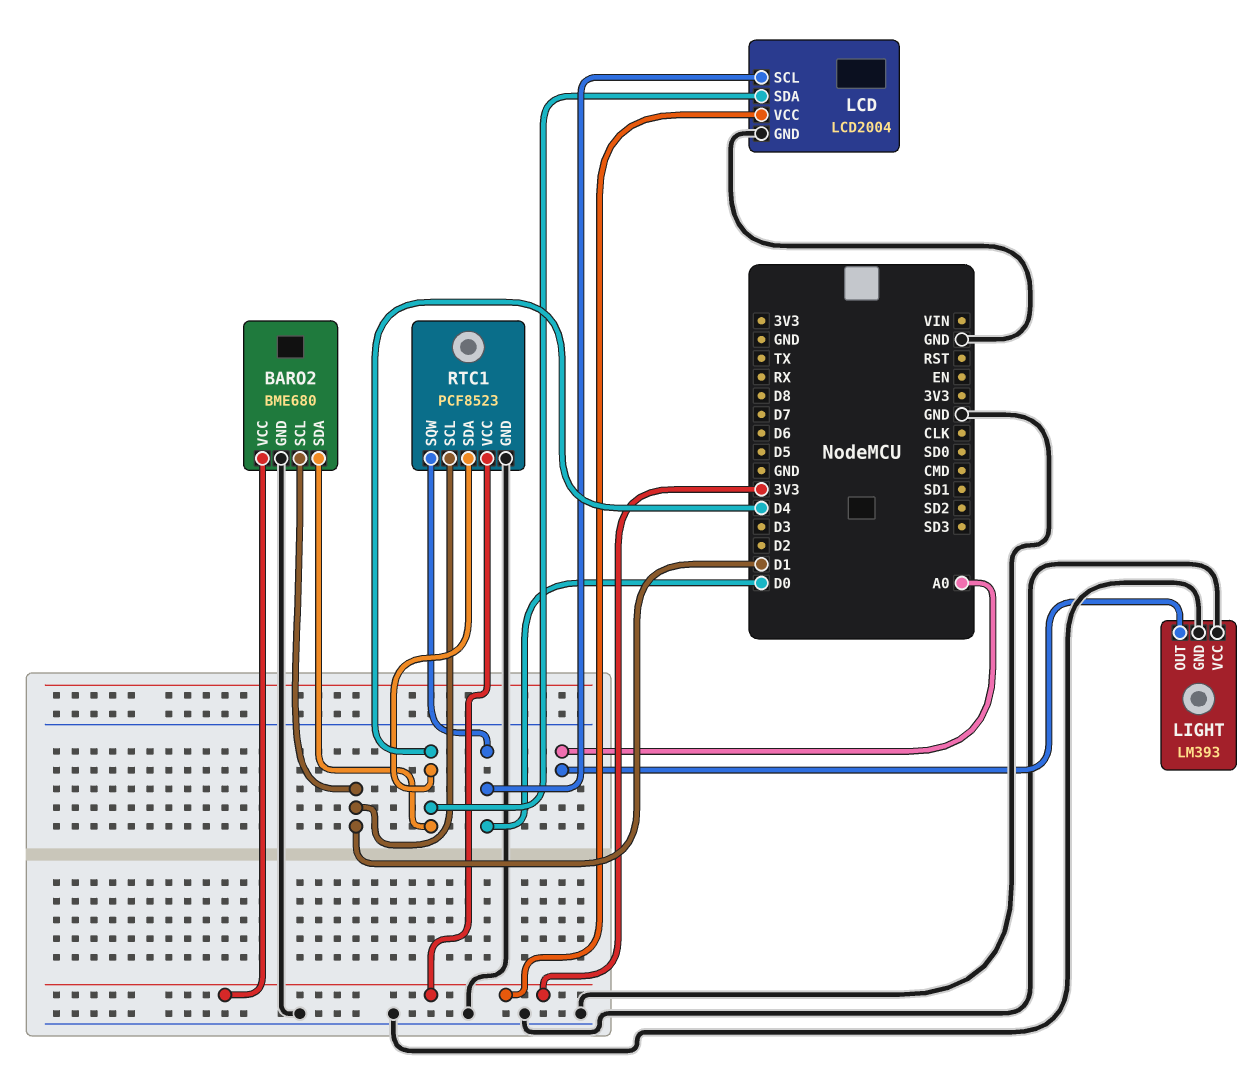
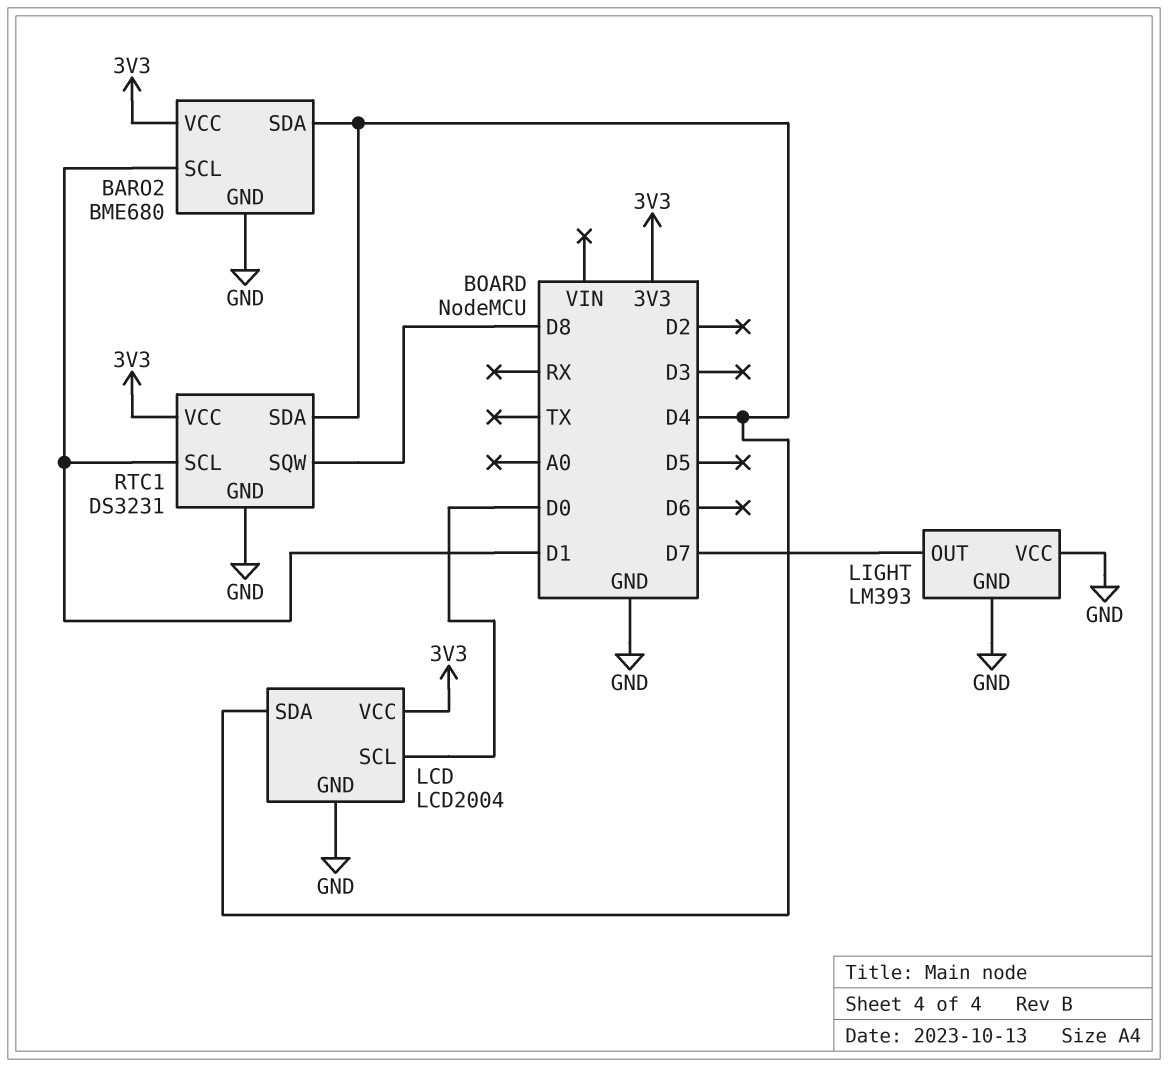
LIGHT pin OUT: A0 -> D7
RTC1: PCF8523 -> DS3231
RTC1 pin SQW: D0 -> D8

